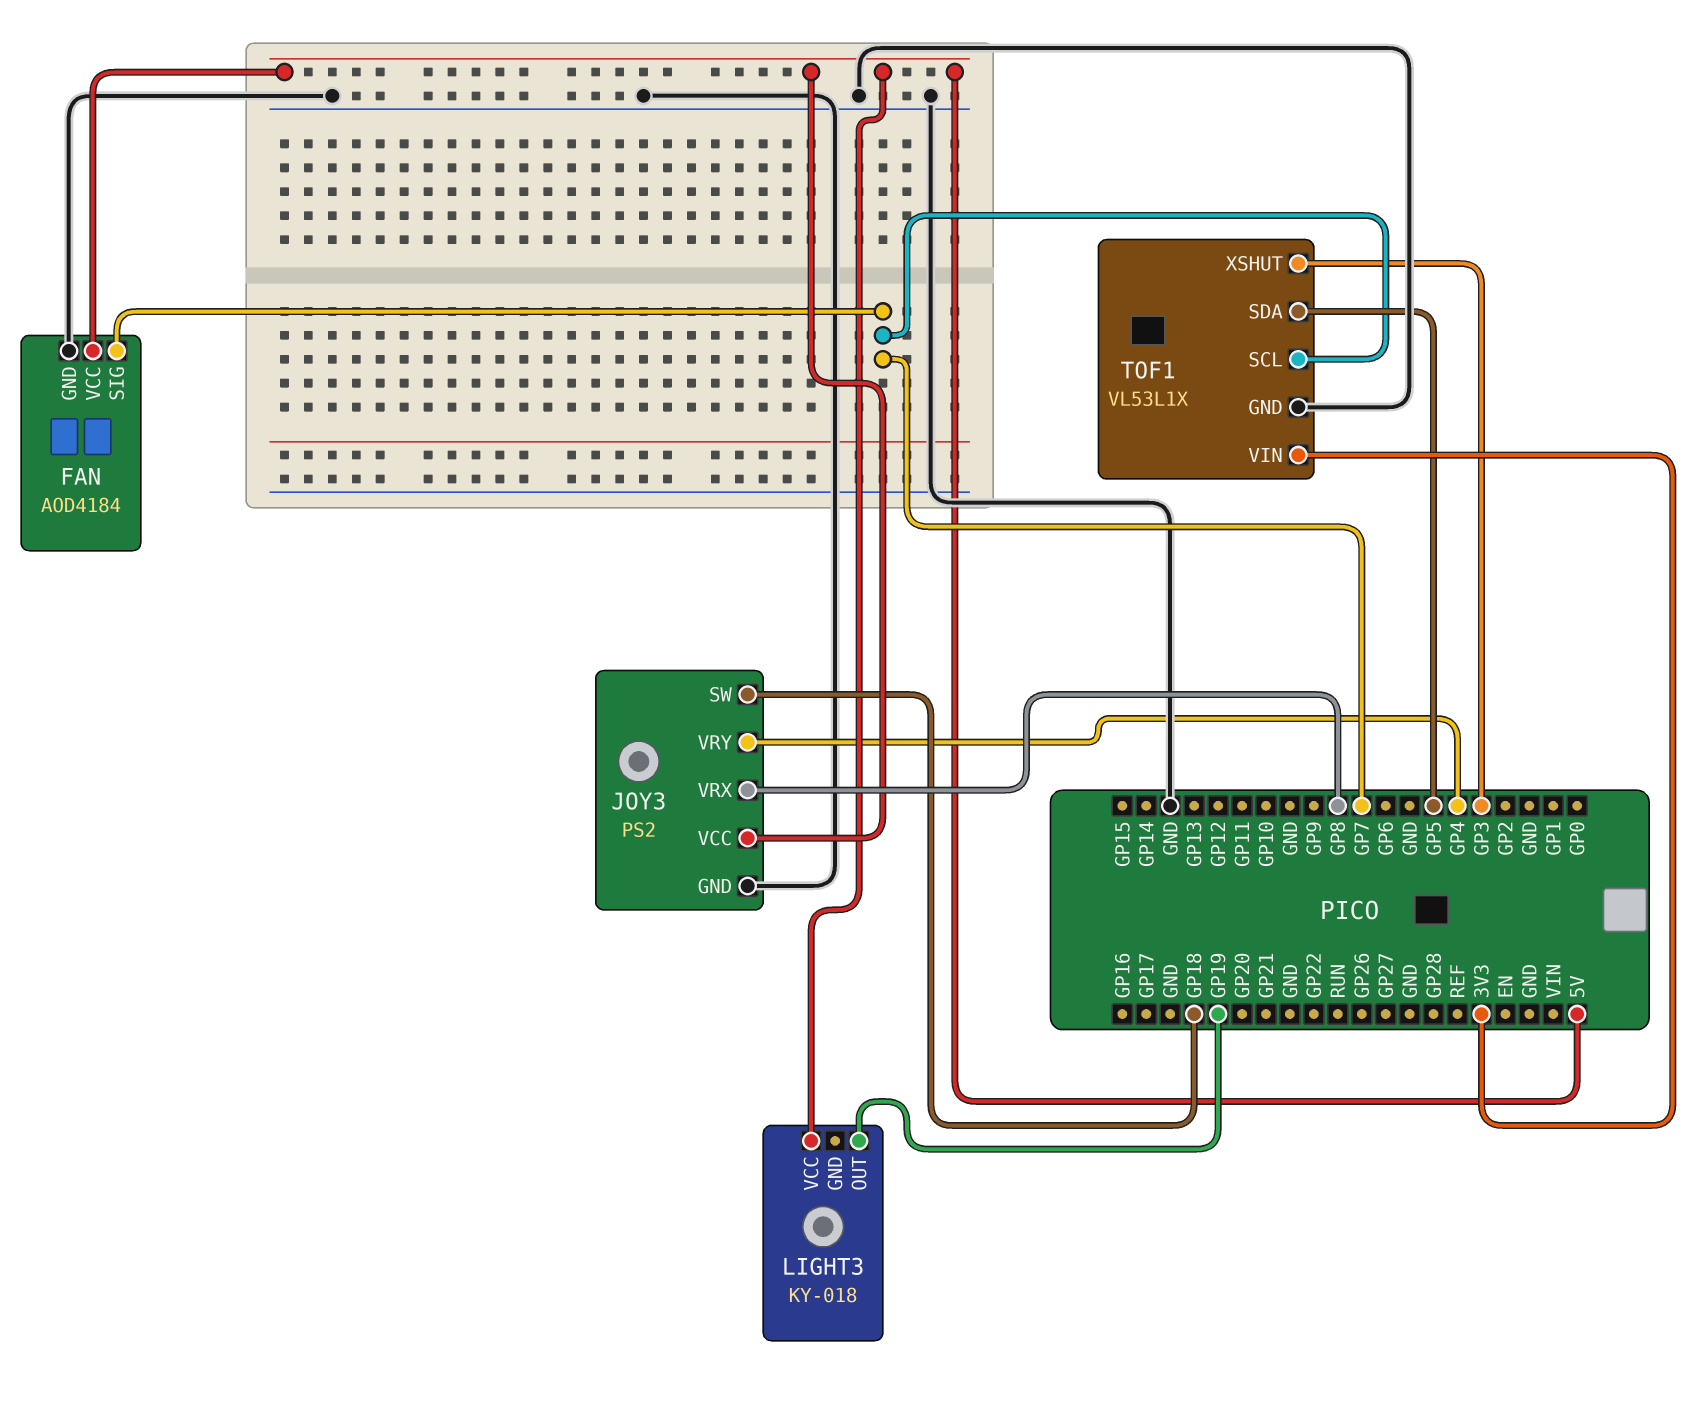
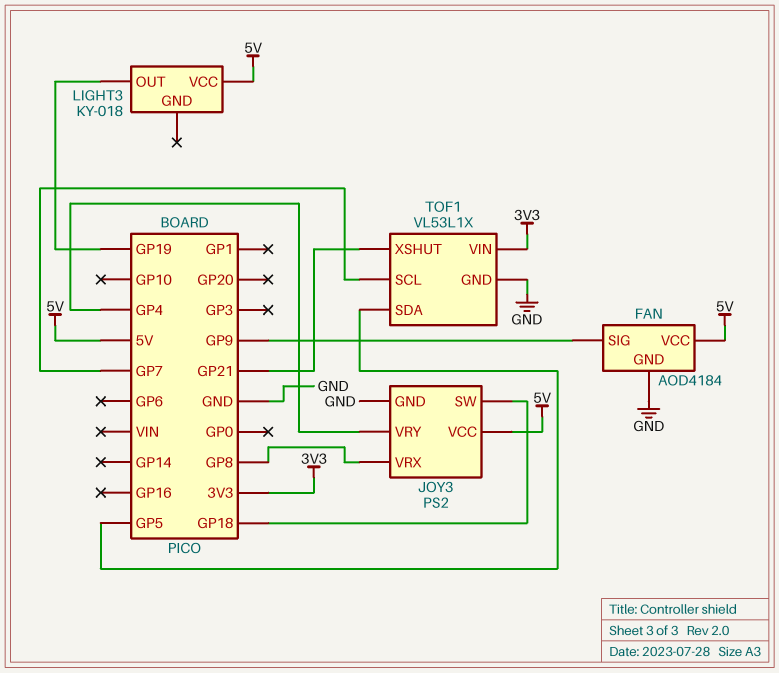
FAN pin SIG: GP7 -> GP9
TOF1 pin XSHUT: GP3 -> GP21

